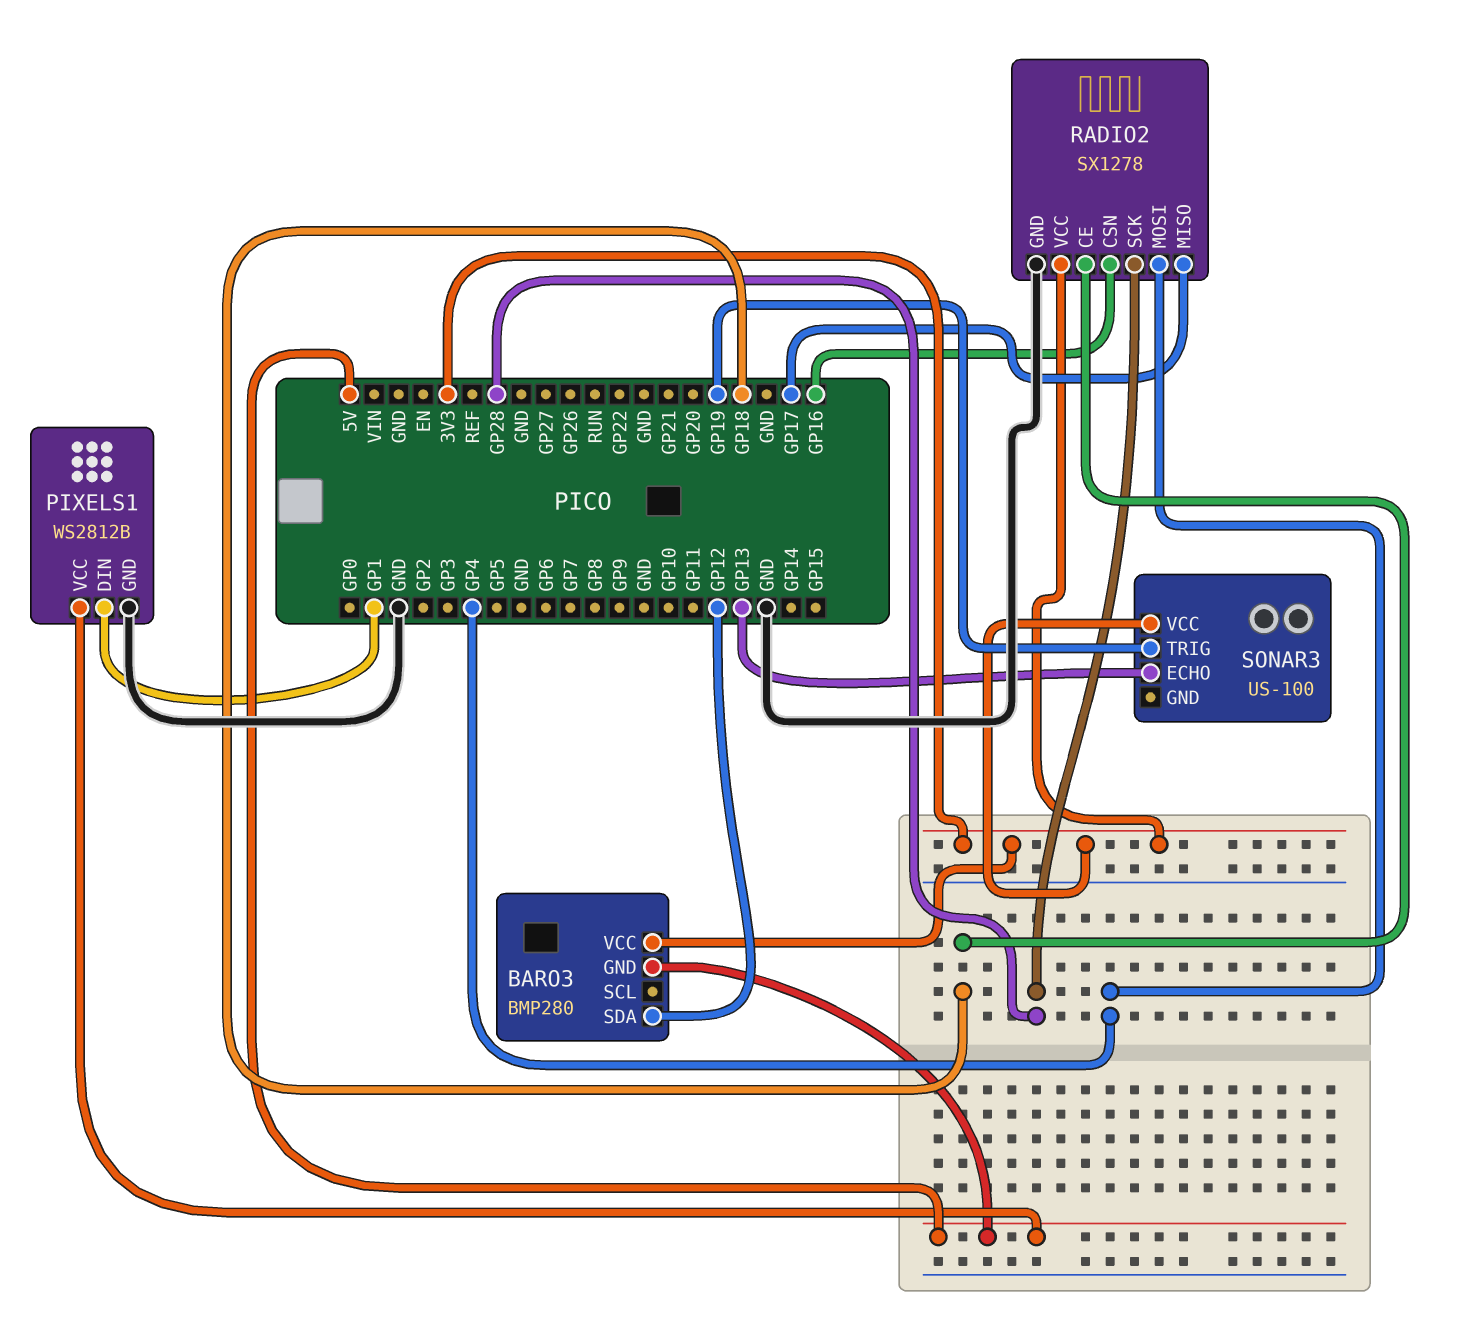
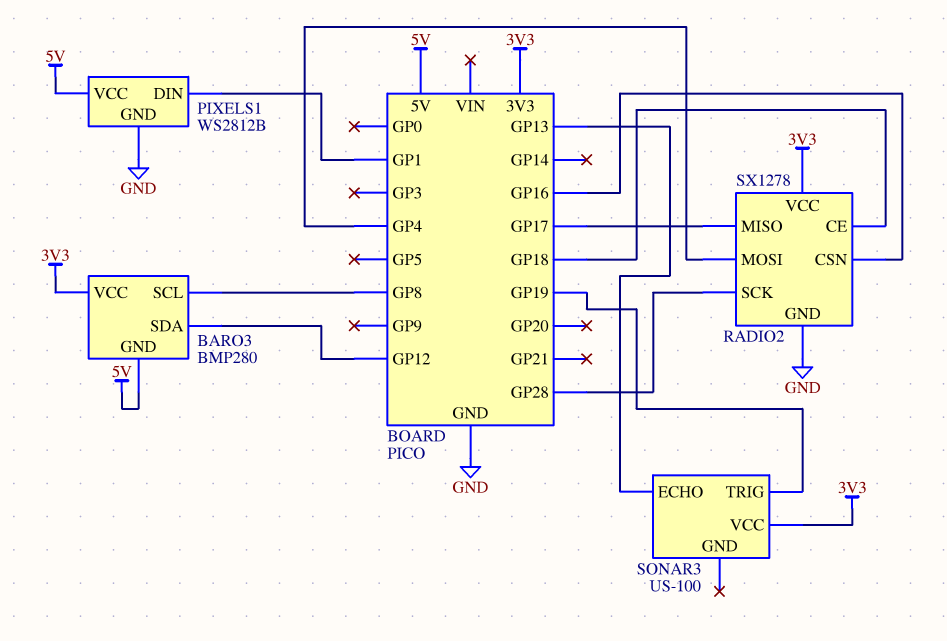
BARO3 pin SCL: none -> GP8

